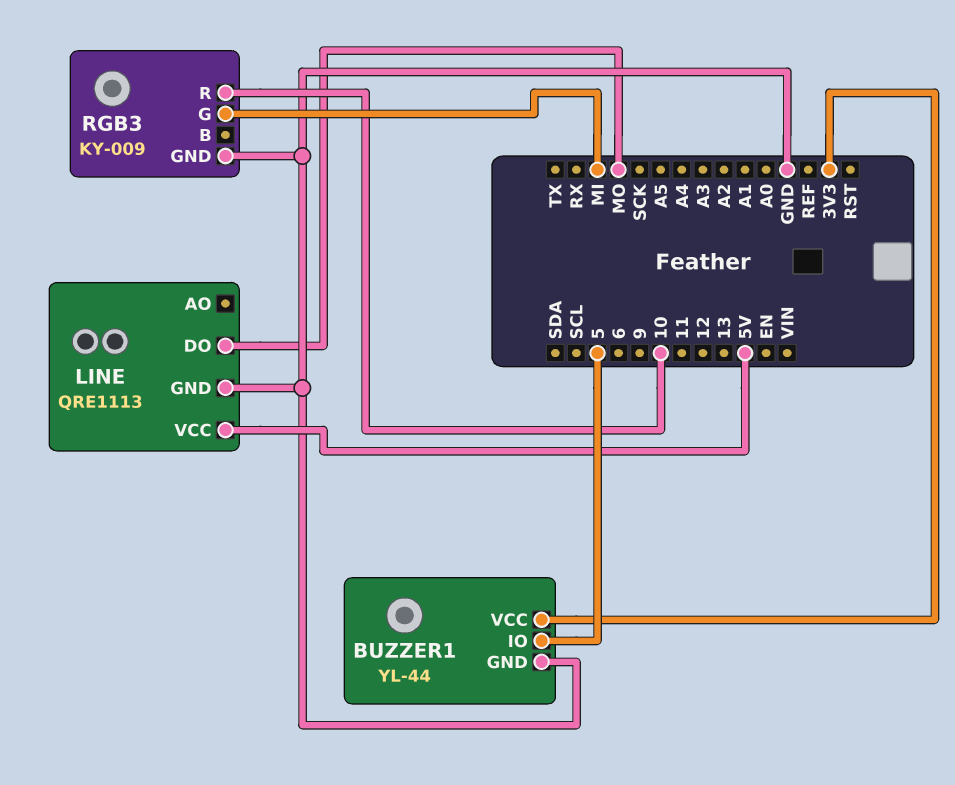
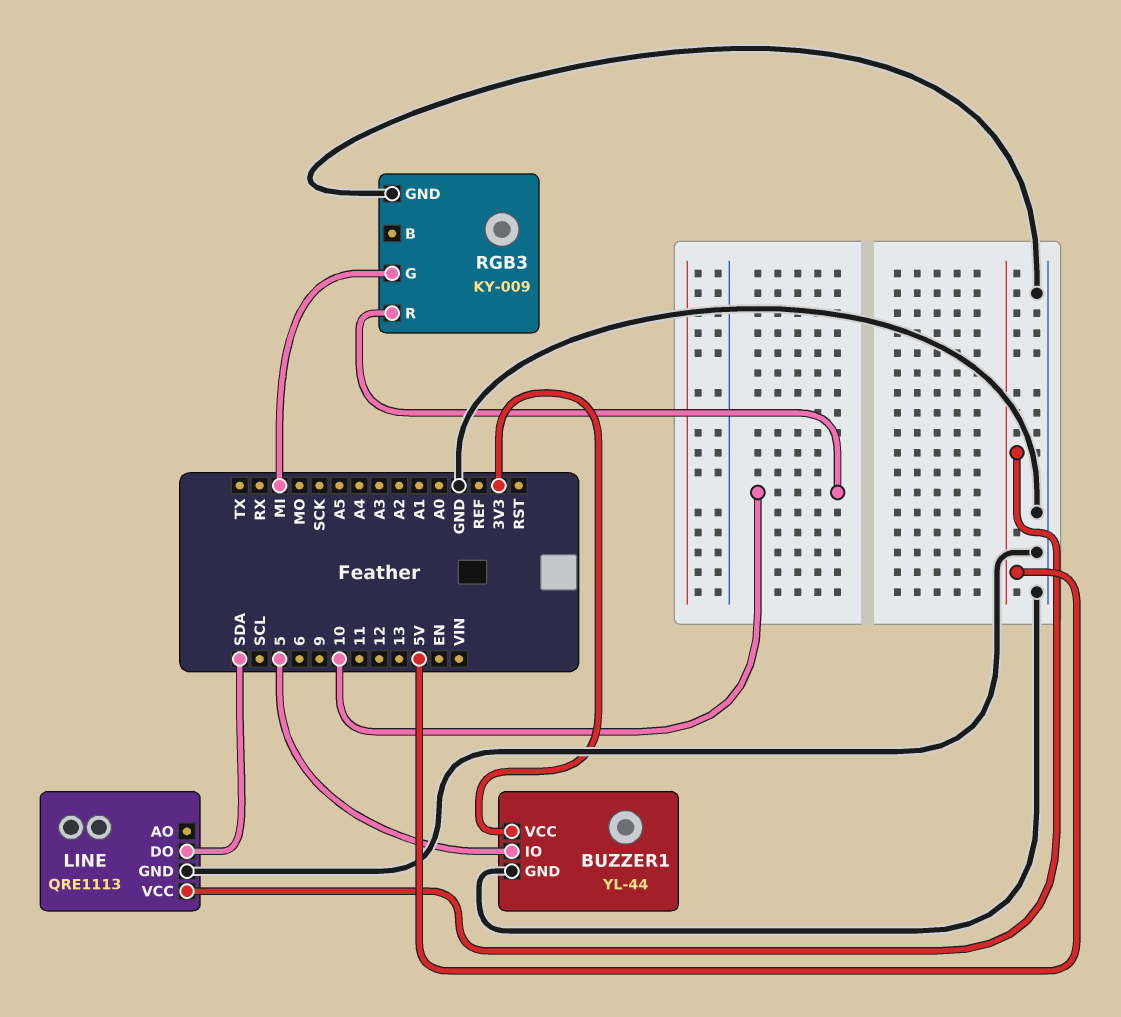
LINE pin DO: MO -> SDA

